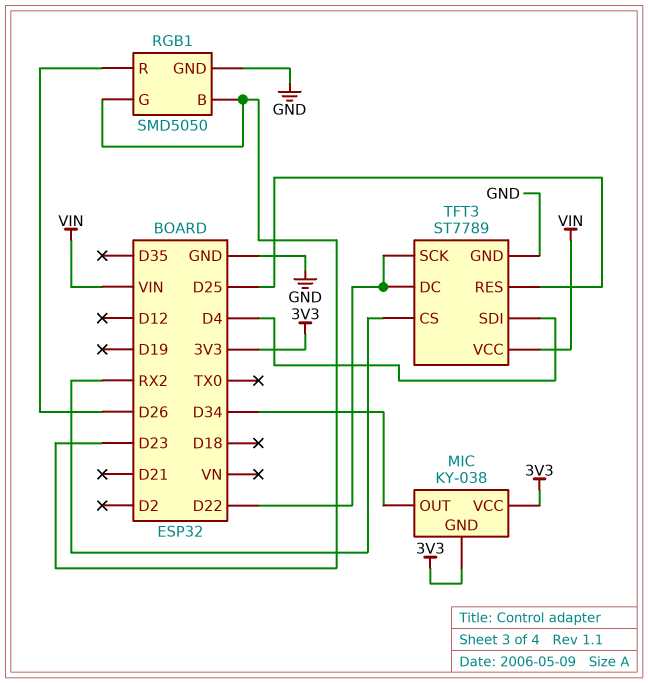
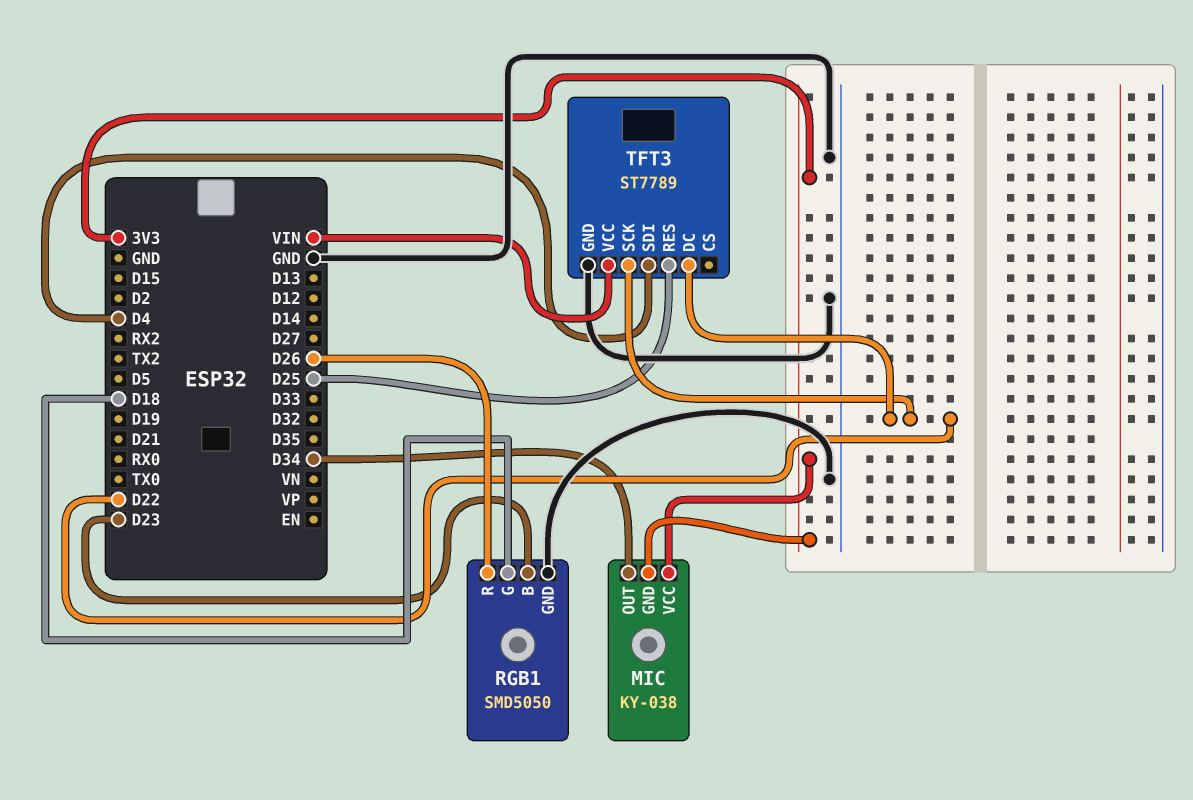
RGB1 pin G: D23 -> D18
TFT3 pin CS: RX2 -> none

